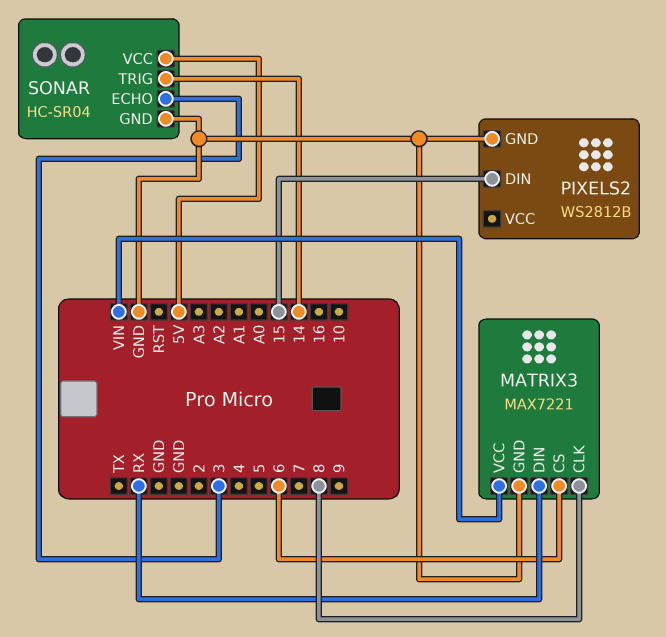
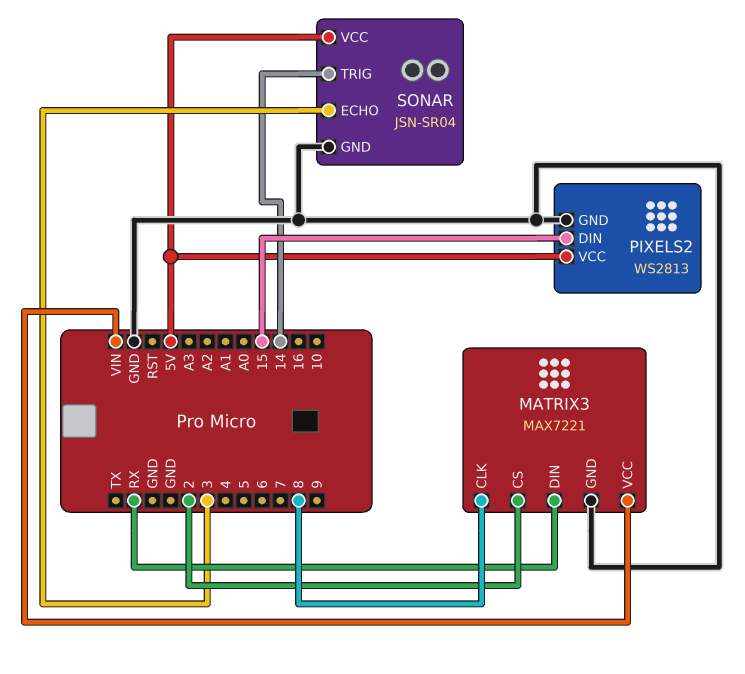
MATRIX3 pin CS: 6 -> 2
PIXELS2: WS2812B -> WS2813
PIXELS2 pin VCC: none -> 5V
SONAR: HC-SR04 -> JSN-SR04

